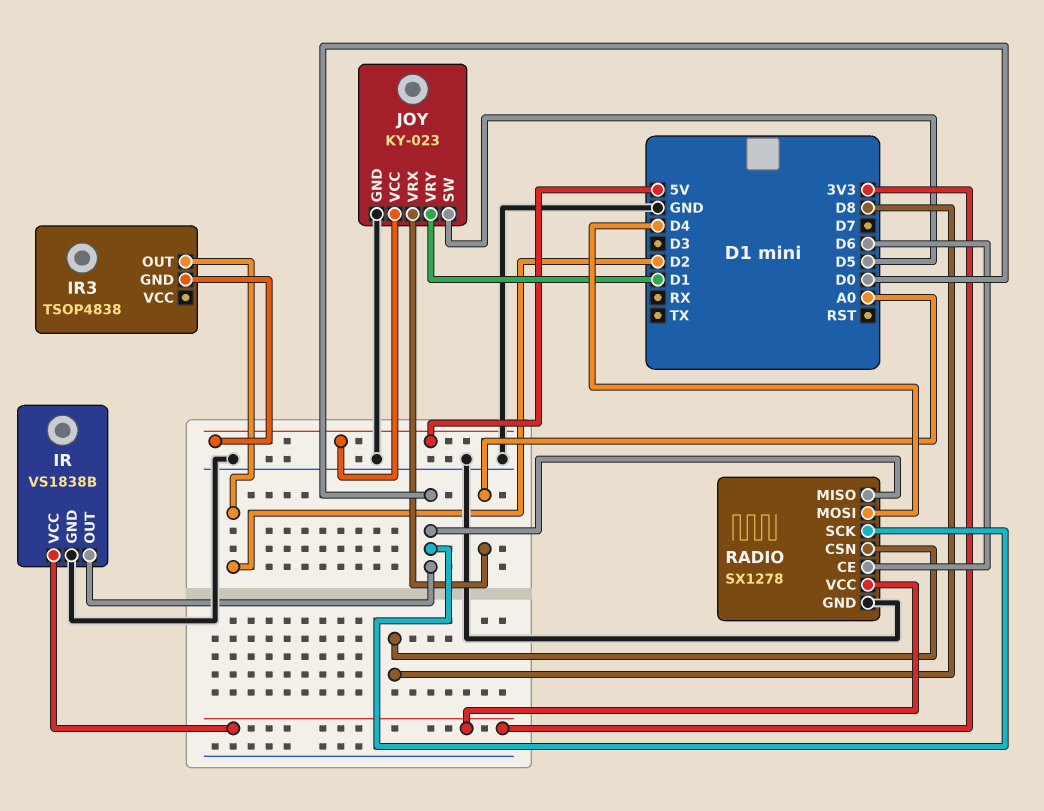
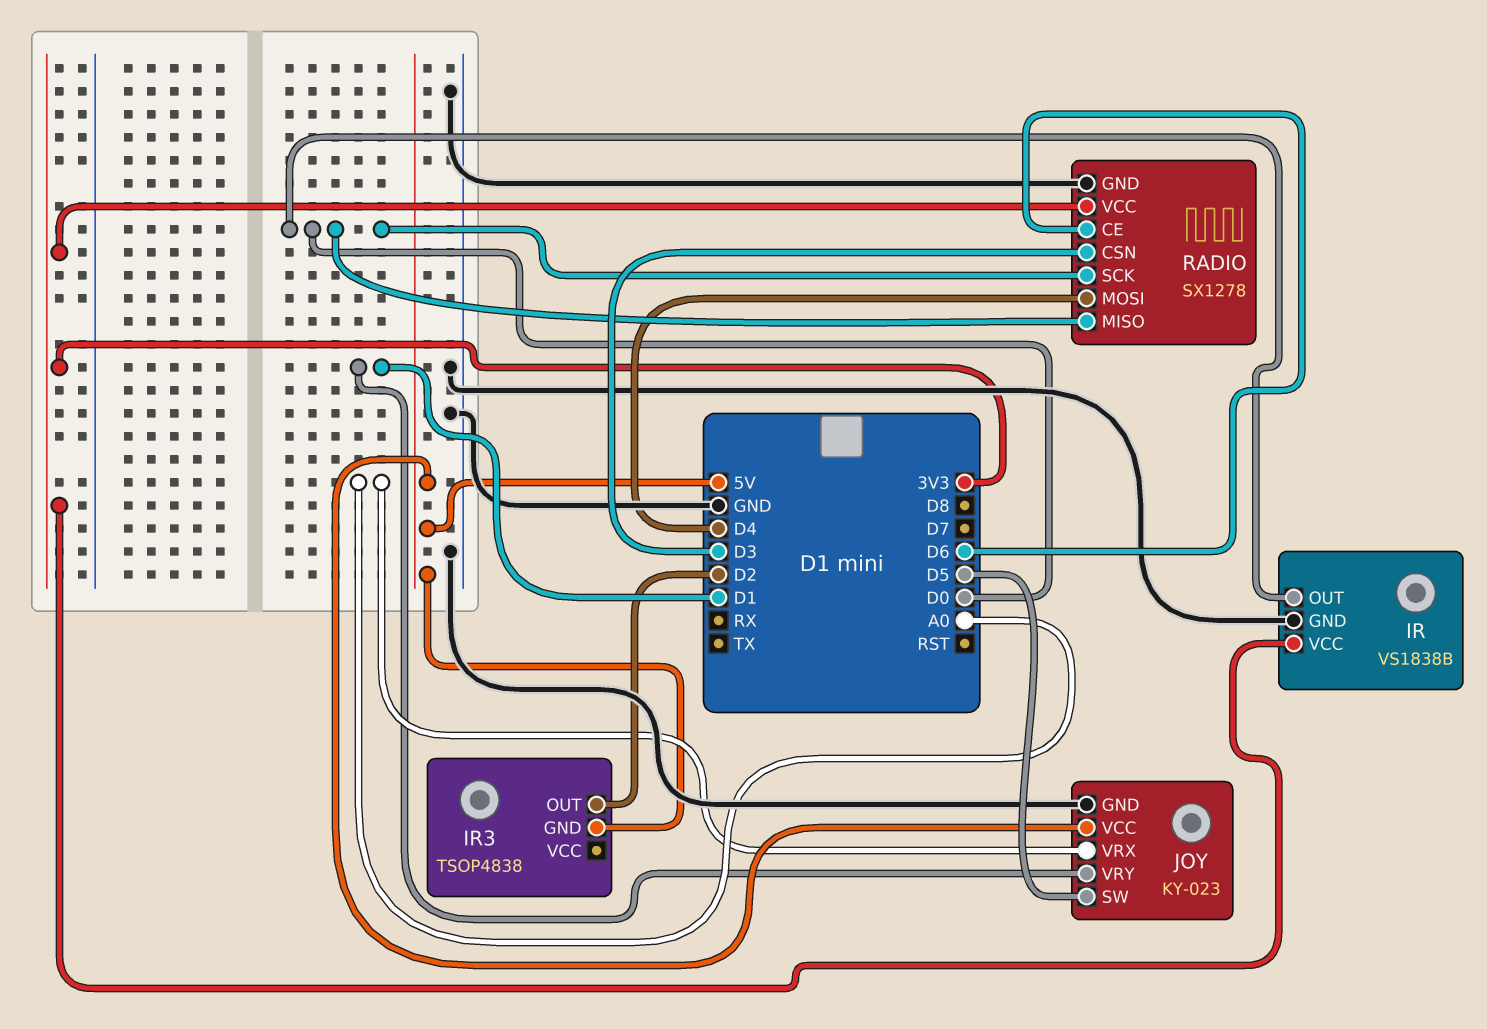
RADIO pin CSN: D8 -> D3

